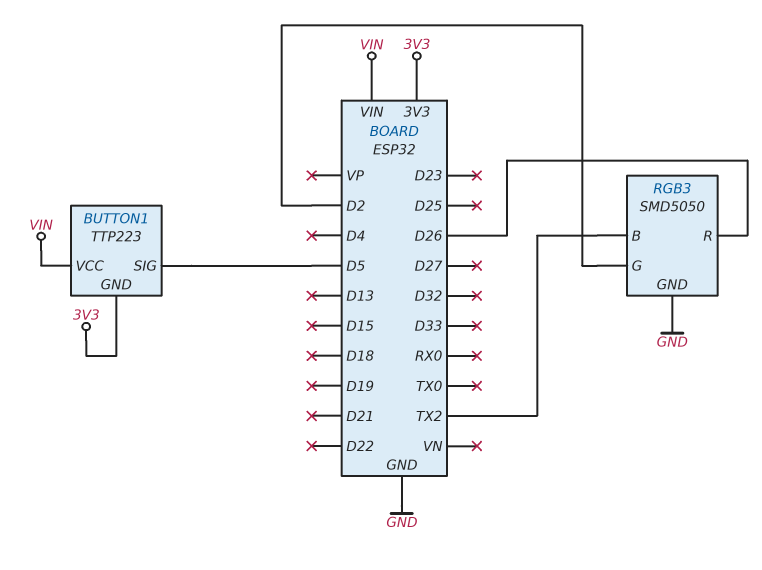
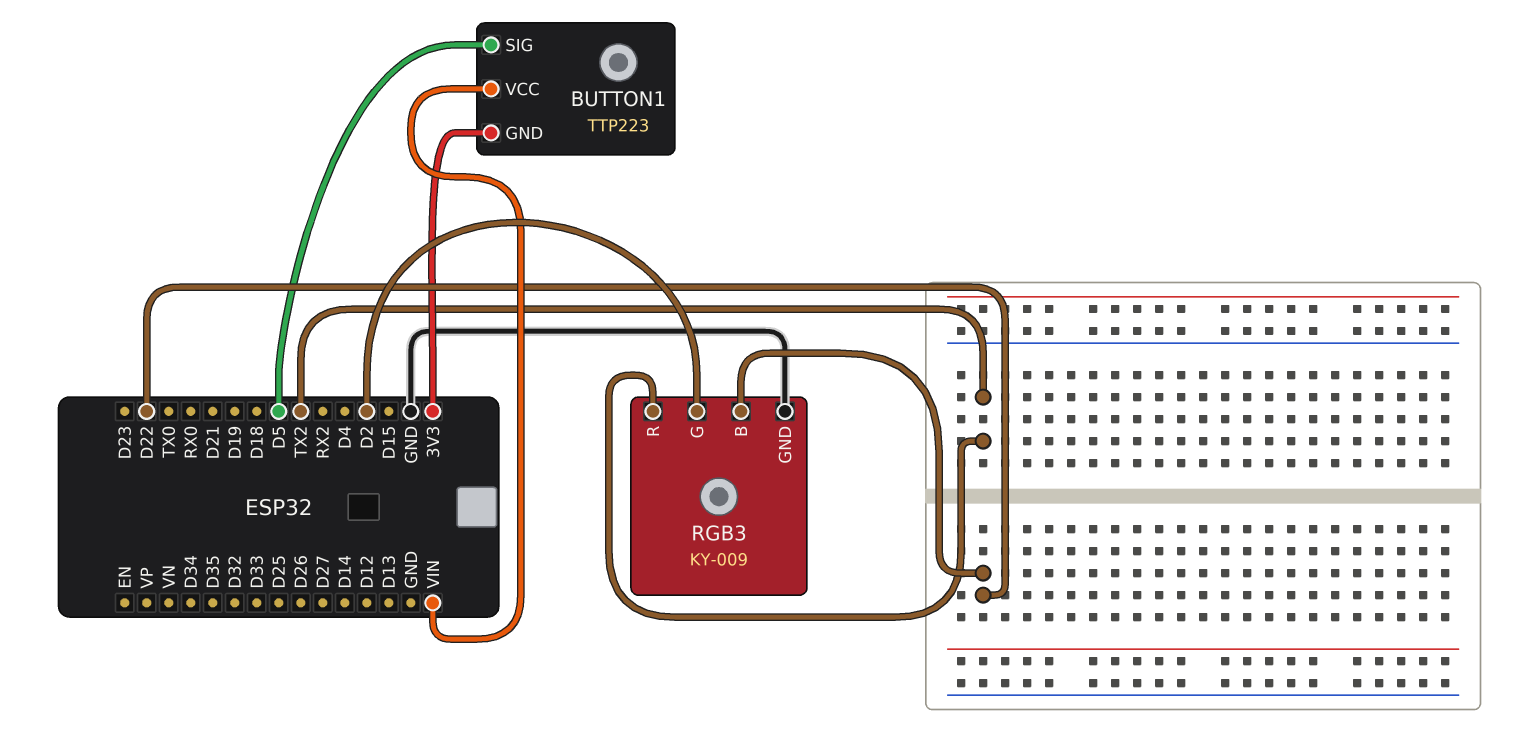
RGB3: SMD5050 -> KY-009
RGB3 pin B: TX2 -> D22
RGB3 pin R: D26 -> TX2

